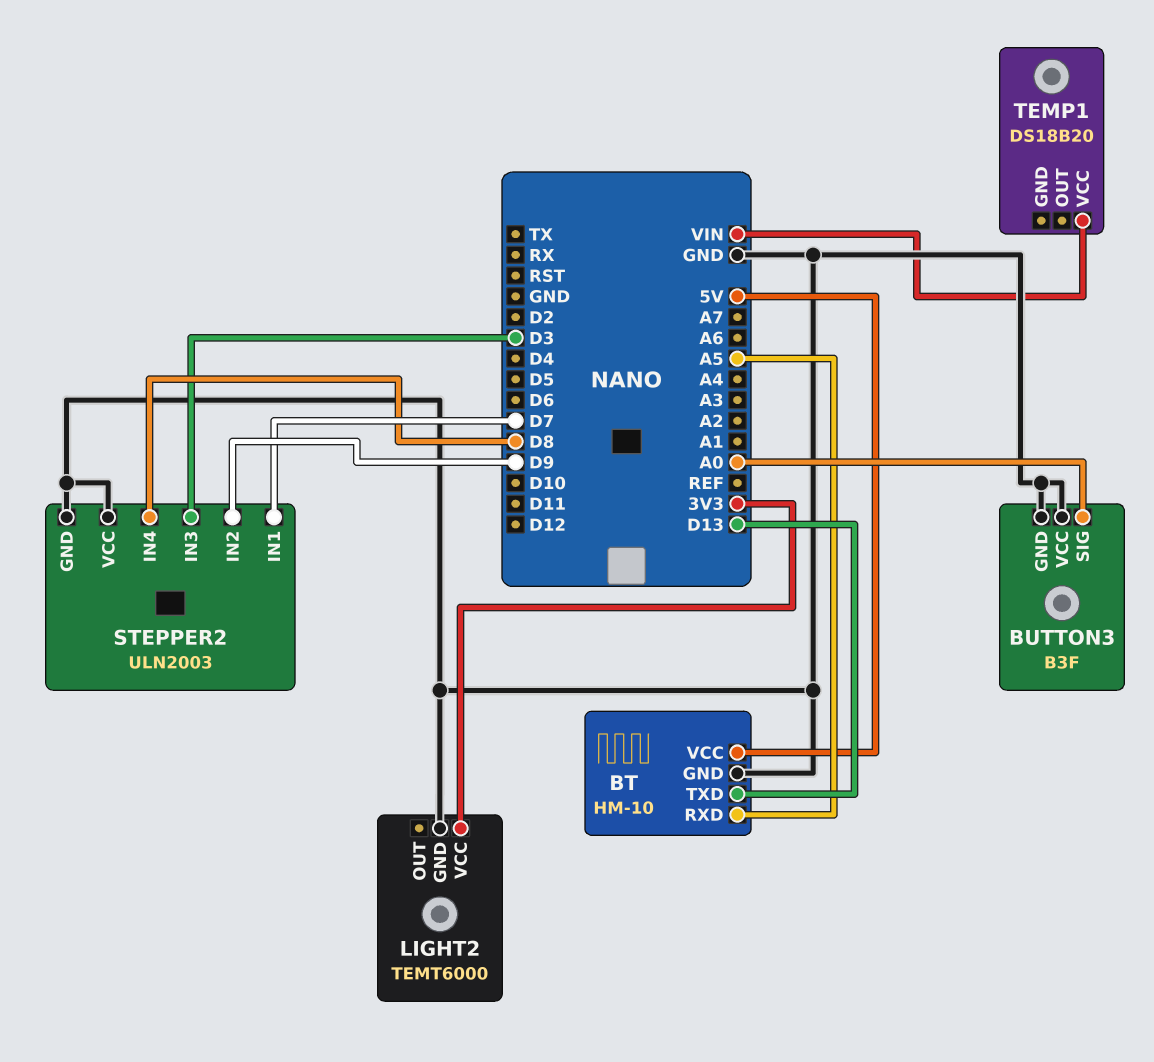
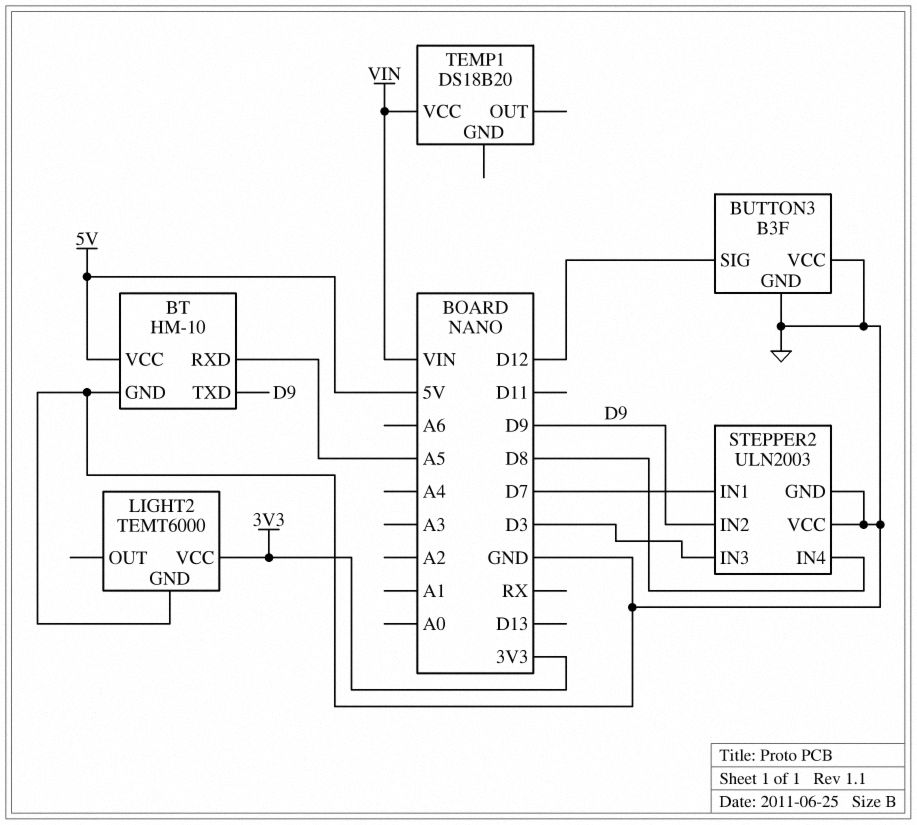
BT pin TXD: D13 -> D9
BUTTON3 pin SIG: A0 -> D12

